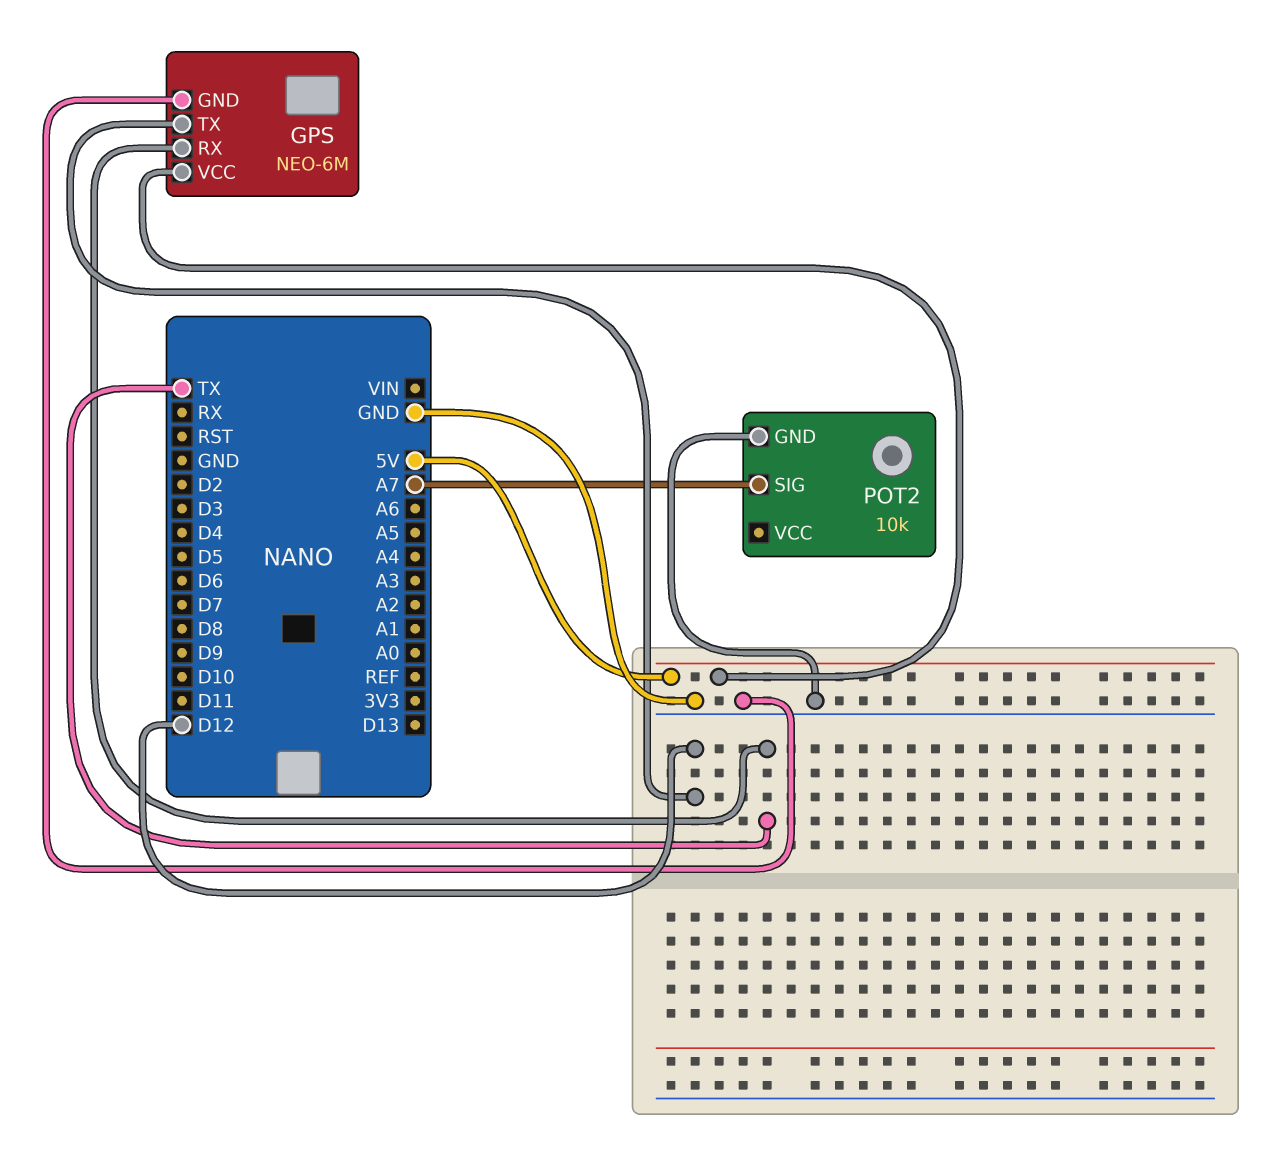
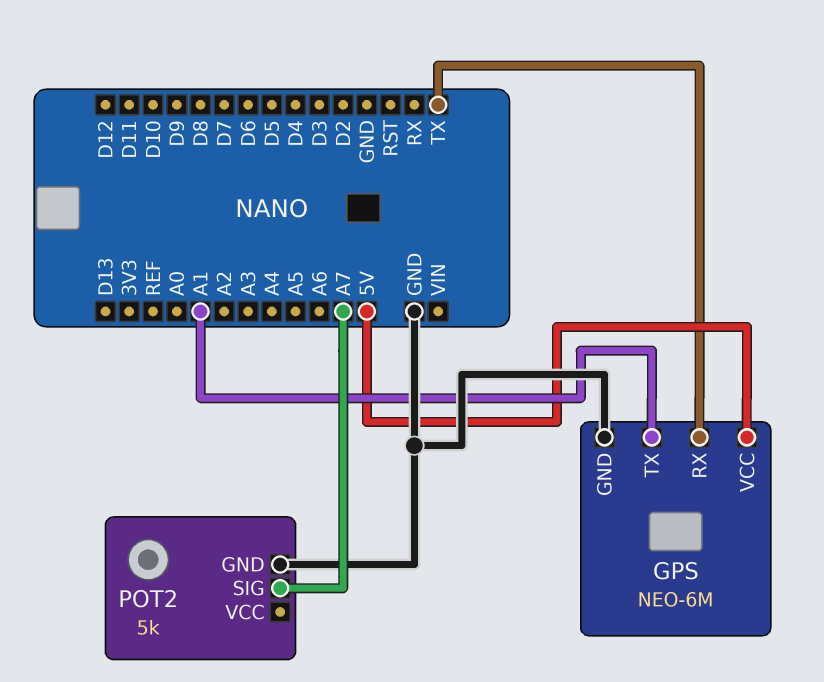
GPS pin TX: D12 -> A1
POT2: 10k -> 5k

